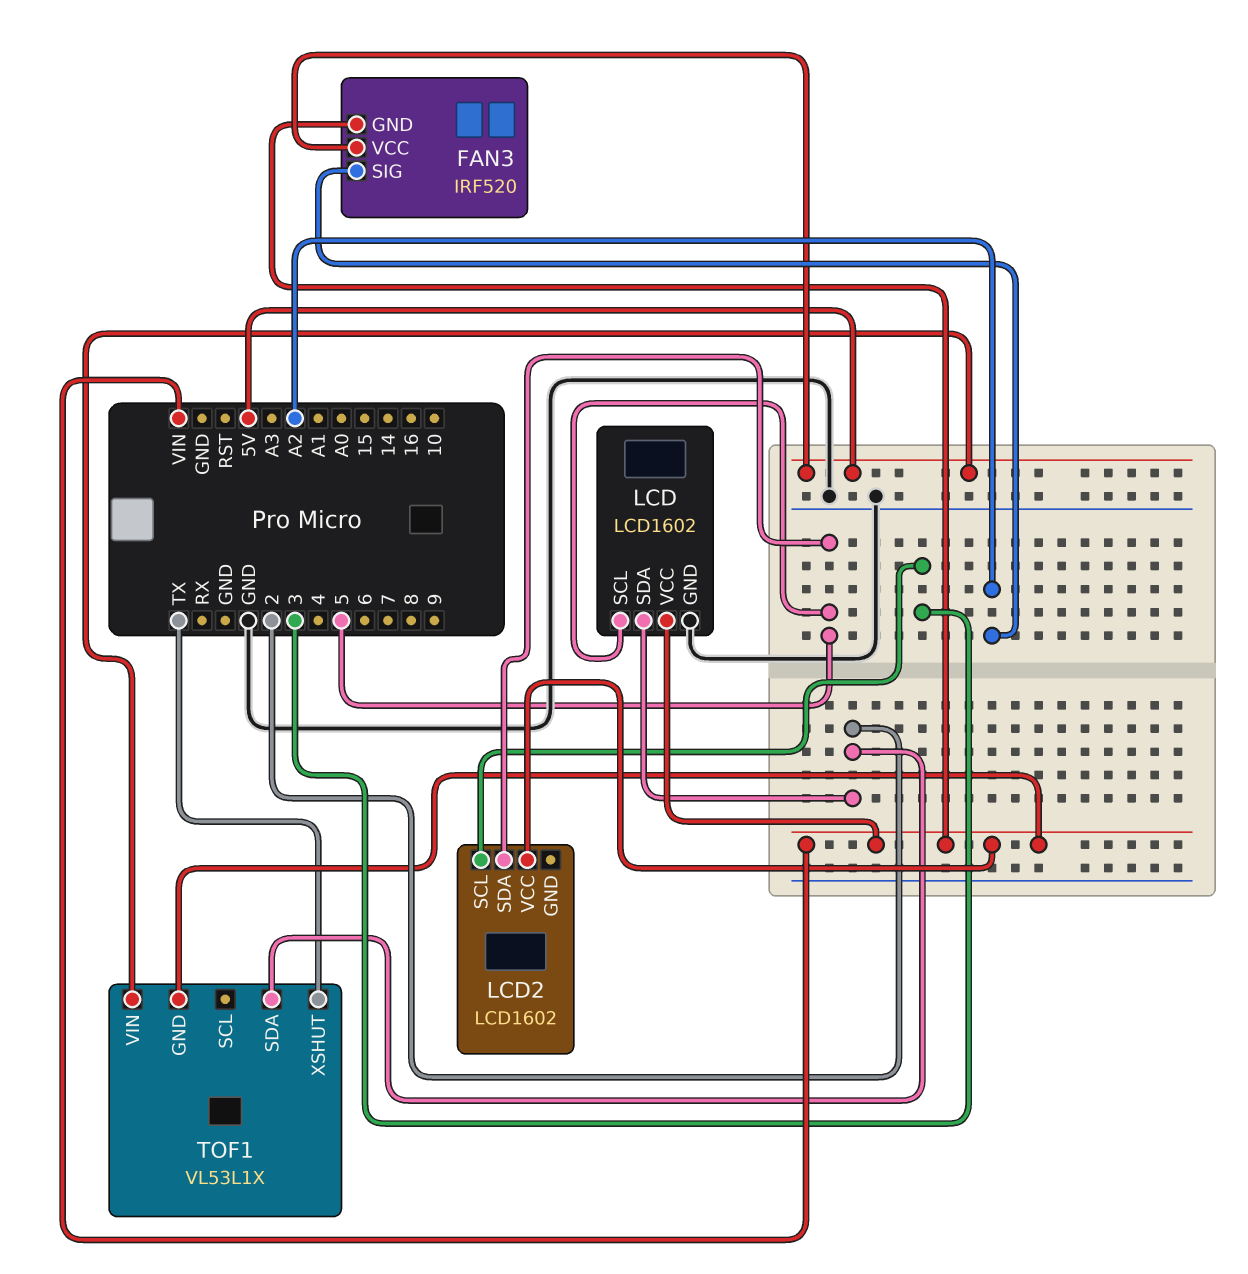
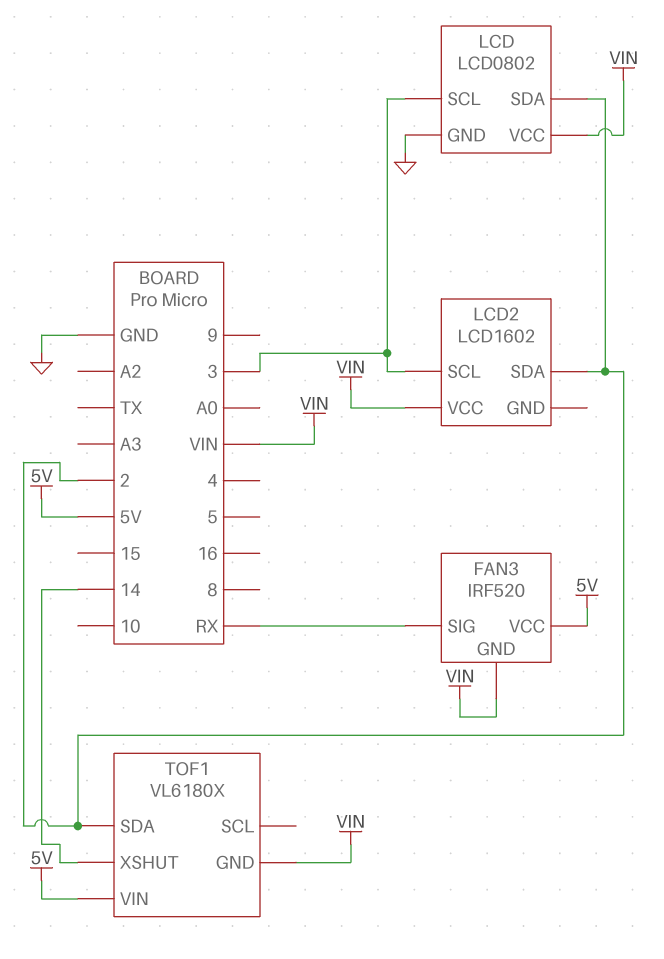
FAN3 pin SIG: A2 -> RX
LCD: LCD1602 -> LCD0802
LCD pin SCL: 5 -> 3
LCD2 pin SDA: 5 -> 2
TOF1: VL53L1X -> VL6180X
TOF1 pin XSHUT: TX -> 14

